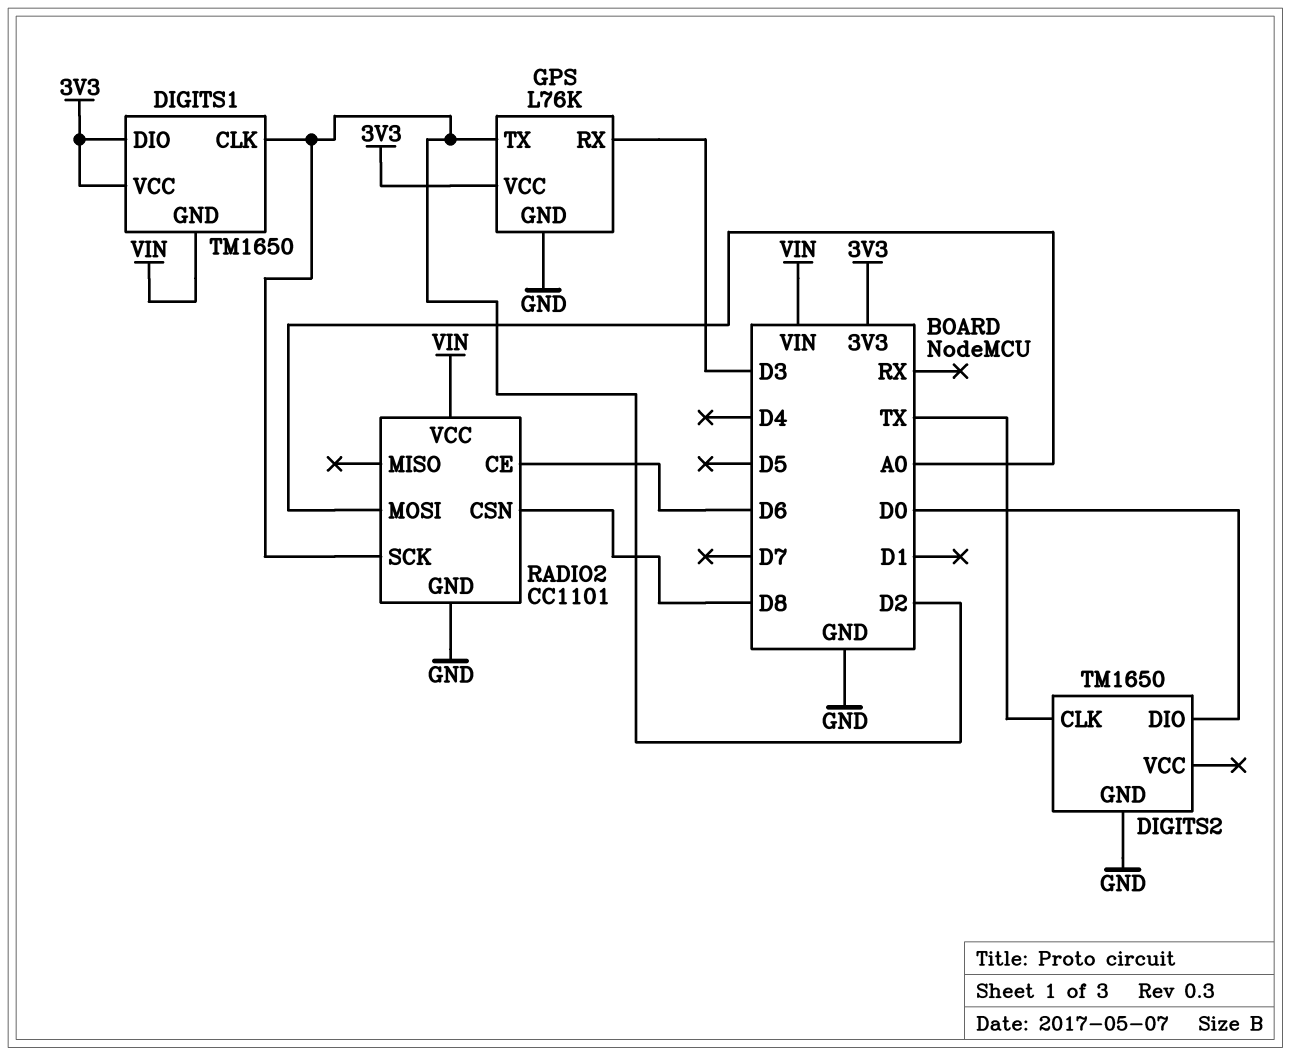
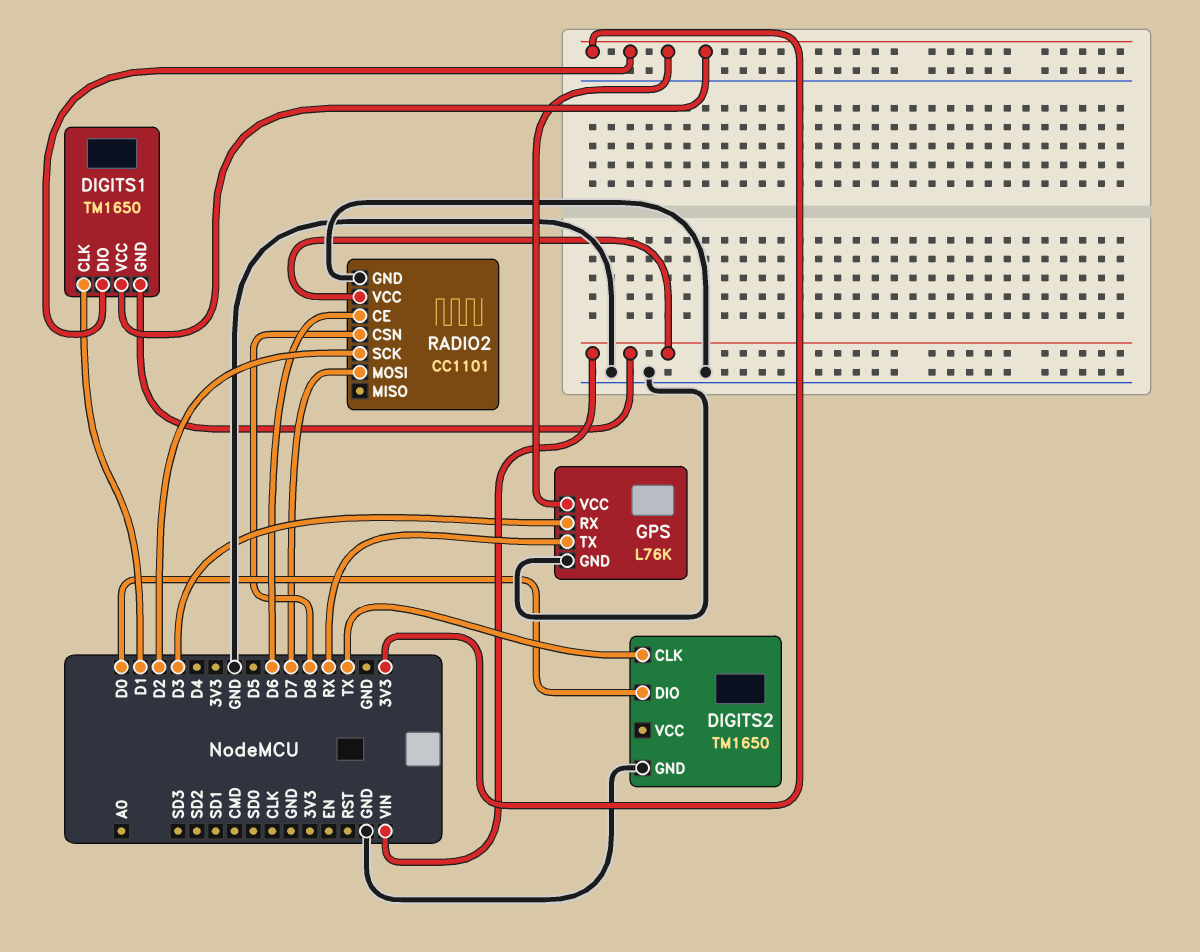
DIGITS1 pin CLK: D2 -> D1
GPS pin TX: D2 -> RX
RADIO2 pin MOSI: A0 -> D7

